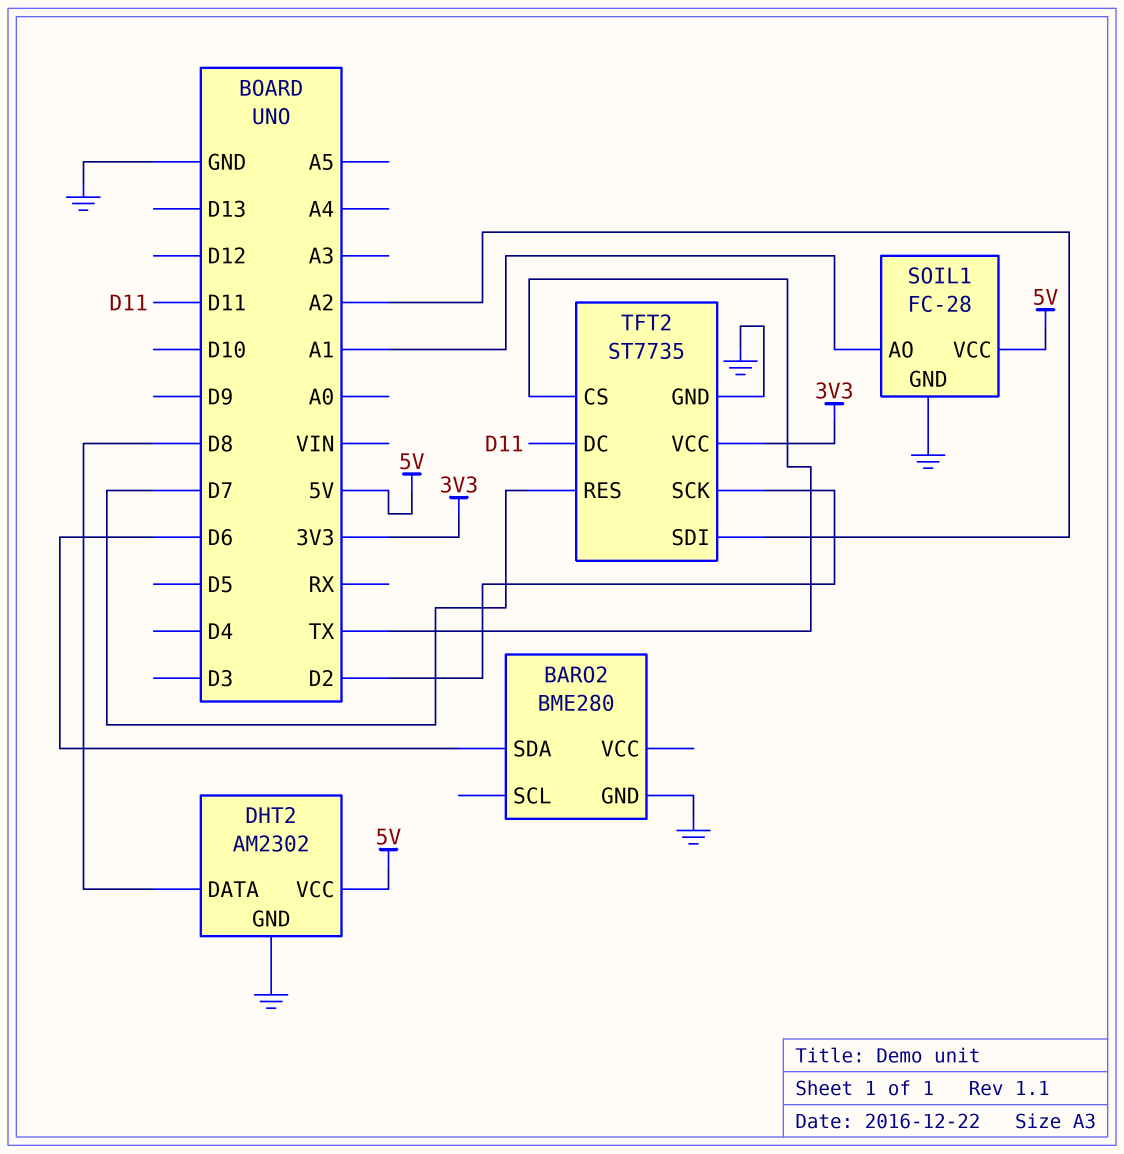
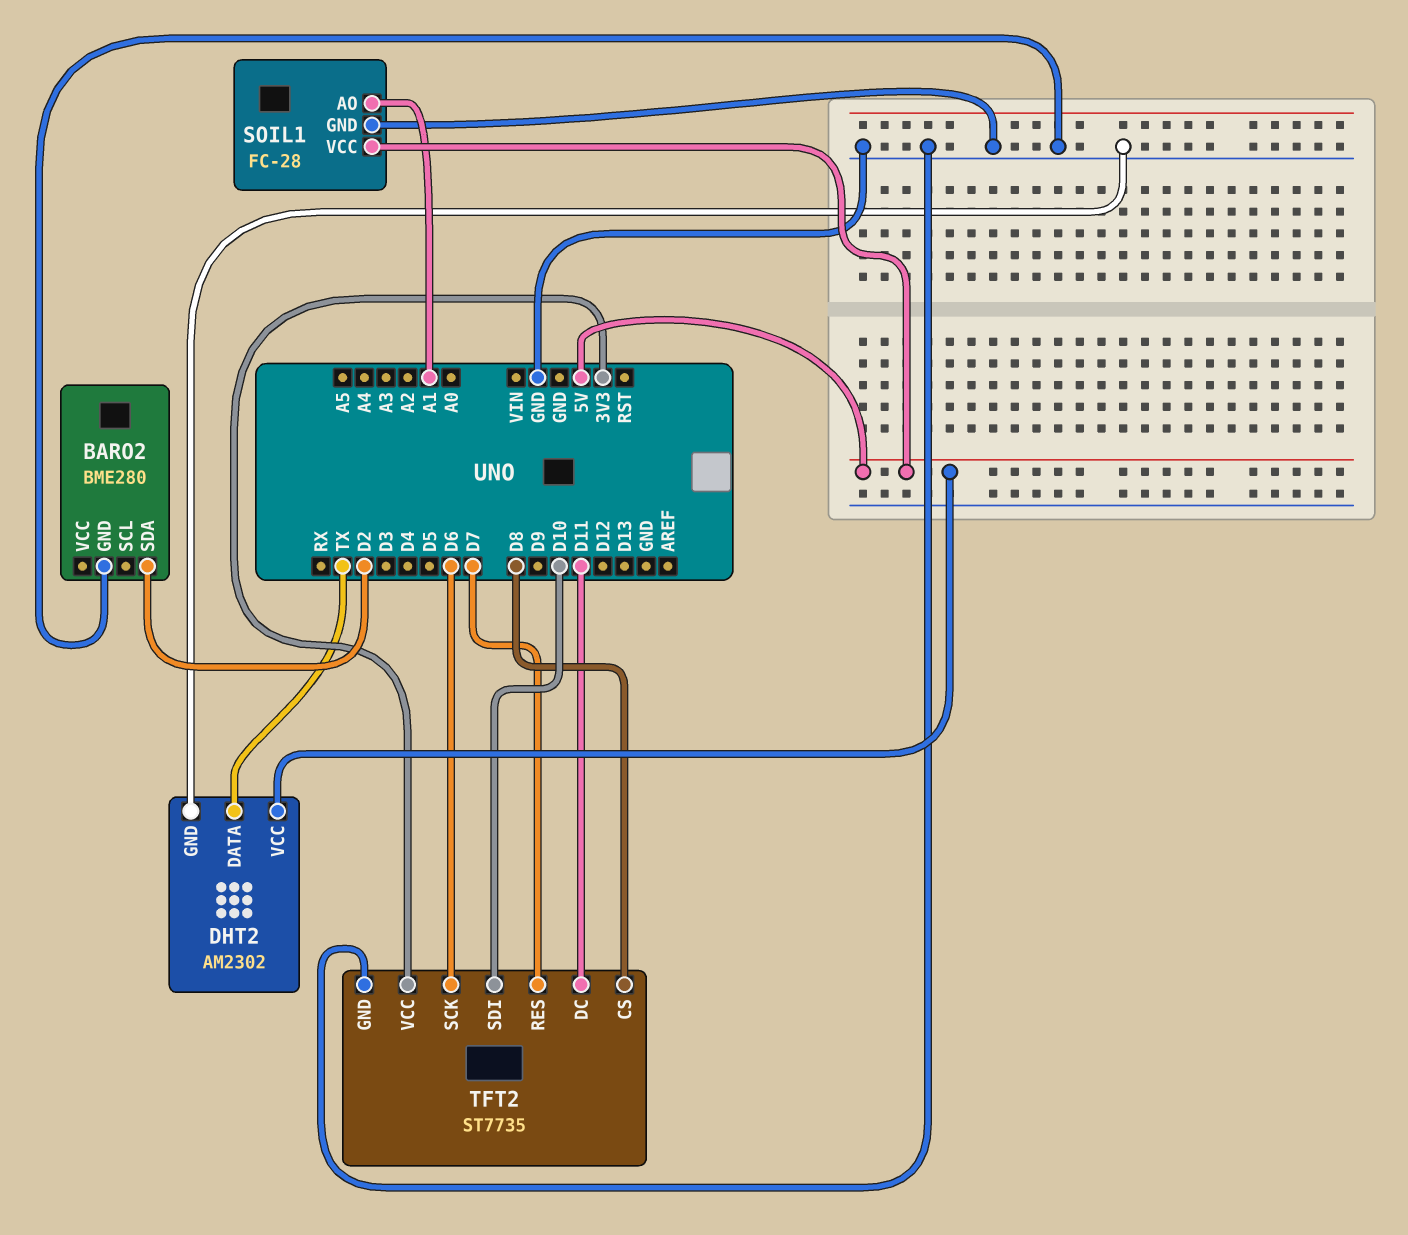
BARO2 pin SDA: D6 -> D2
DHT2 pin DATA: D8 -> TX
TFT2 pin CS: TX -> D8
TFT2 pin SCK: D2 -> D6
TFT2 pin SDI: A2 -> D10

